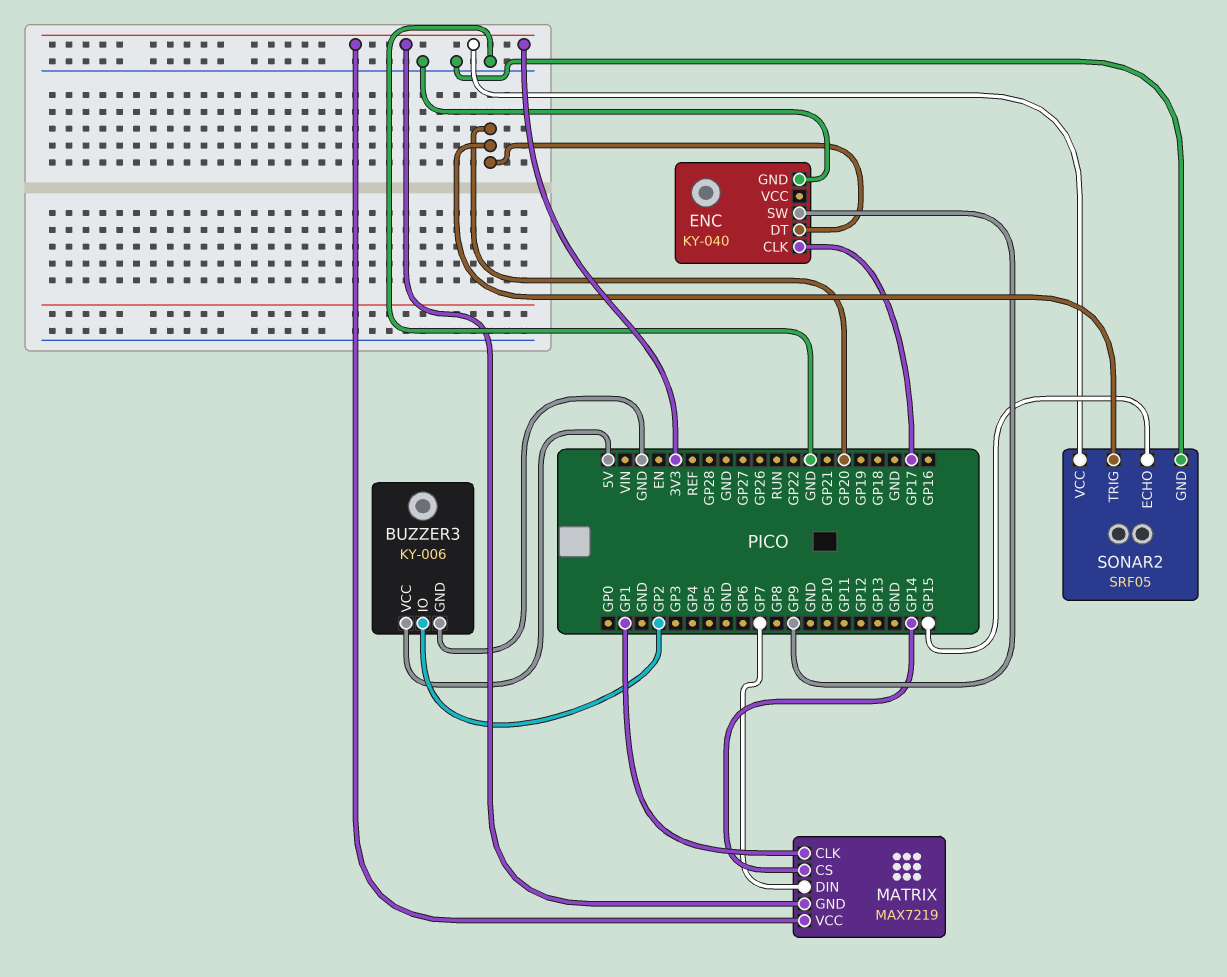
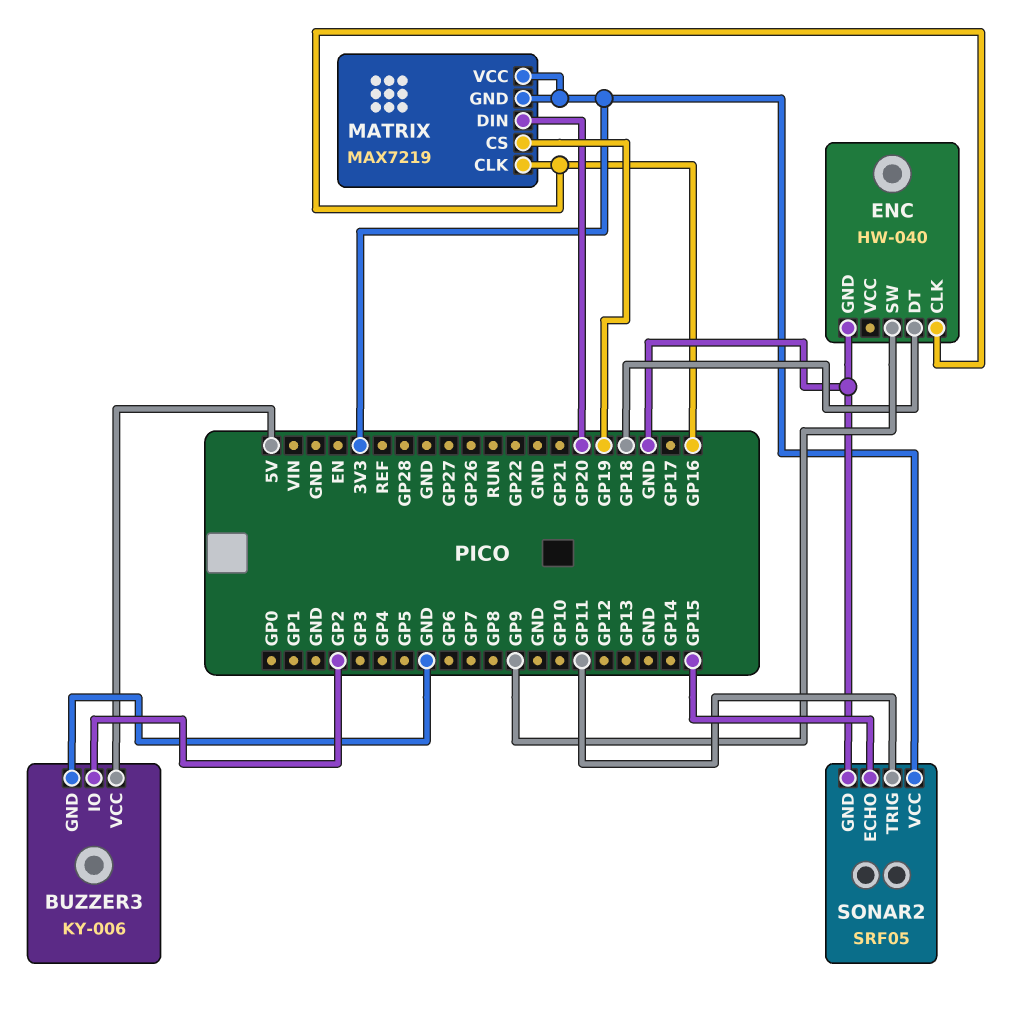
ENC: KY-040 -> HW-040
ENC pin CLK: GP17 -> GP16
ENC pin DT: GP20 -> GP18
MATRIX pin CLK: GP1 -> GP16
MATRIX pin CS: GP14 -> GP19
MATRIX pin DIN: GP7 -> GP20
SONAR2 pin TRIG: GP20 -> GP11

